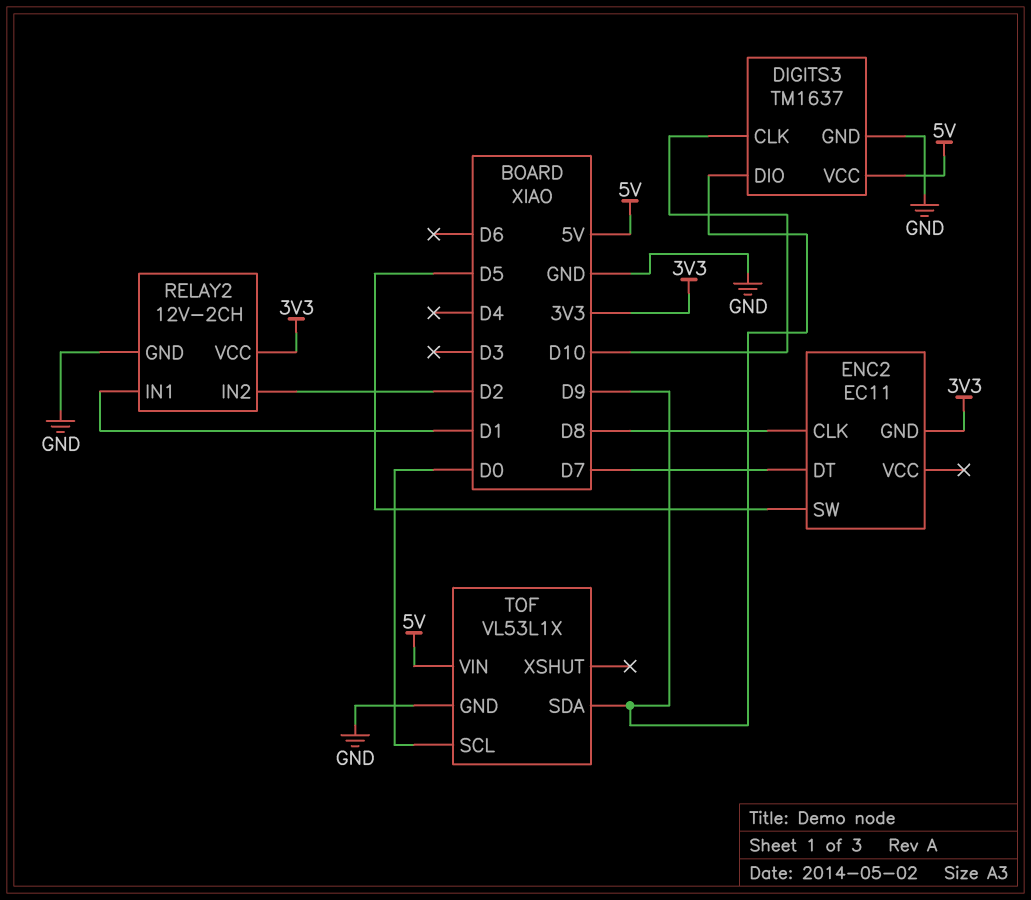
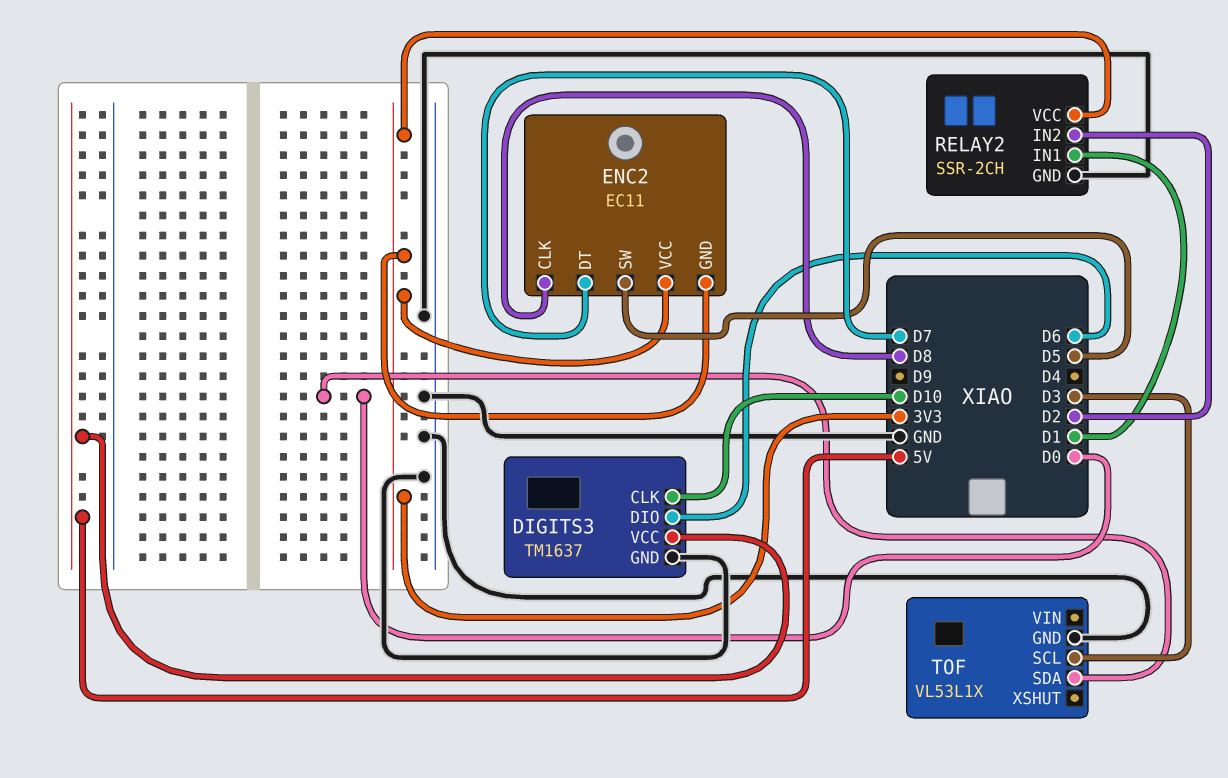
DIGITS3 pin DIO: D9 -> D6
ENC2 pin VCC: none -> 3V3
RELAY2: 12V-2CH -> SSR-2CH
TOF pin SCL: D0 -> D3
TOF pin SDA: D9 -> D0
TOF pin VIN: 5V -> none

